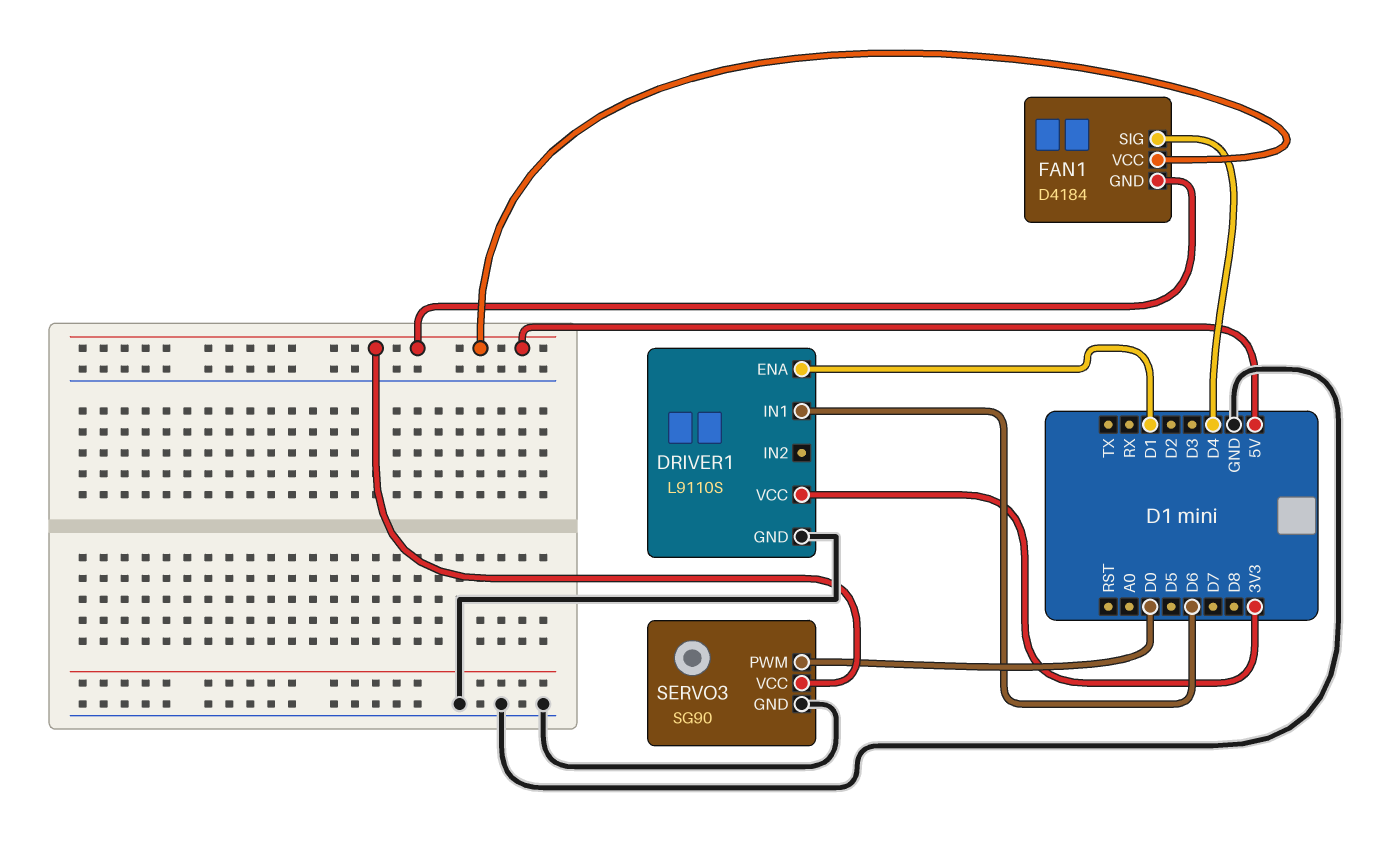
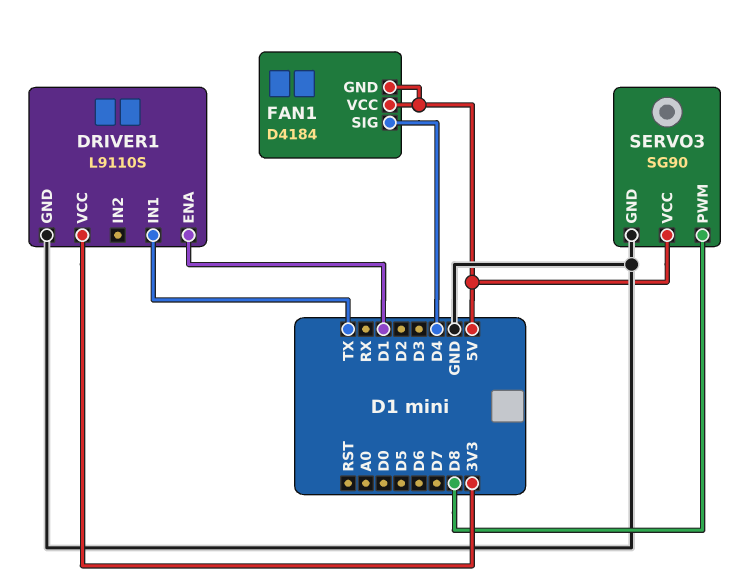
DRIVER1 pin IN1: D6 -> TX
SERVO3 pin PWM: D0 -> D8

